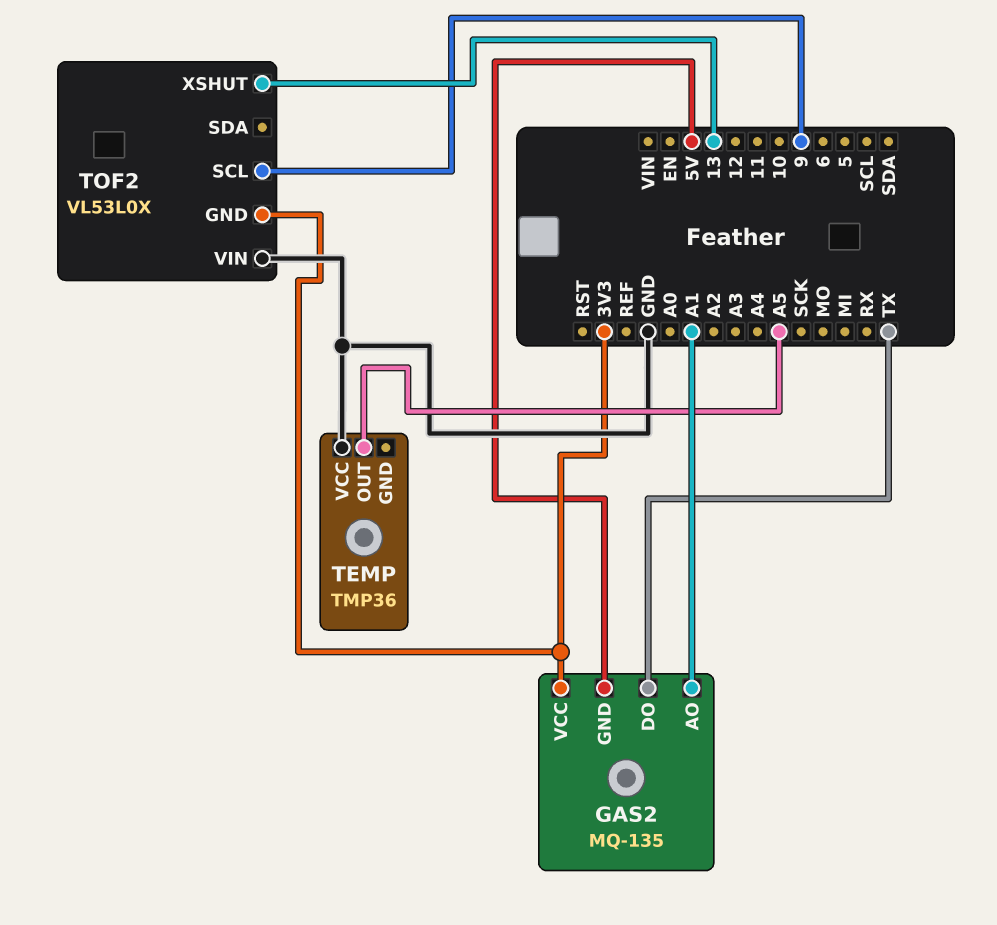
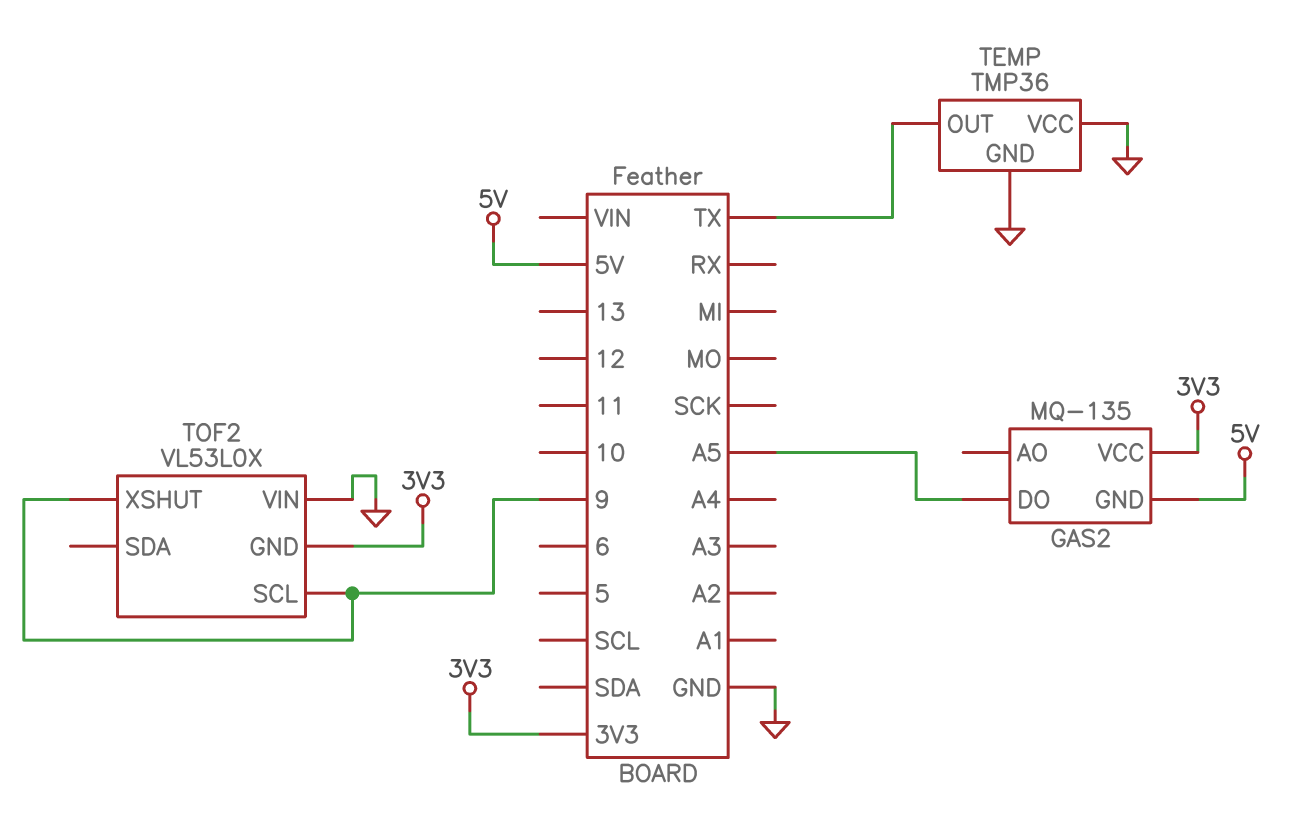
GAS2 pin AO: A1 -> none
GAS2 pin DO: TX -> A5
TEMP pin GND: none -> GND
TEMP pin OUT: A5 -> TX
TOF2 pin XSHUT: 13 -> 9

